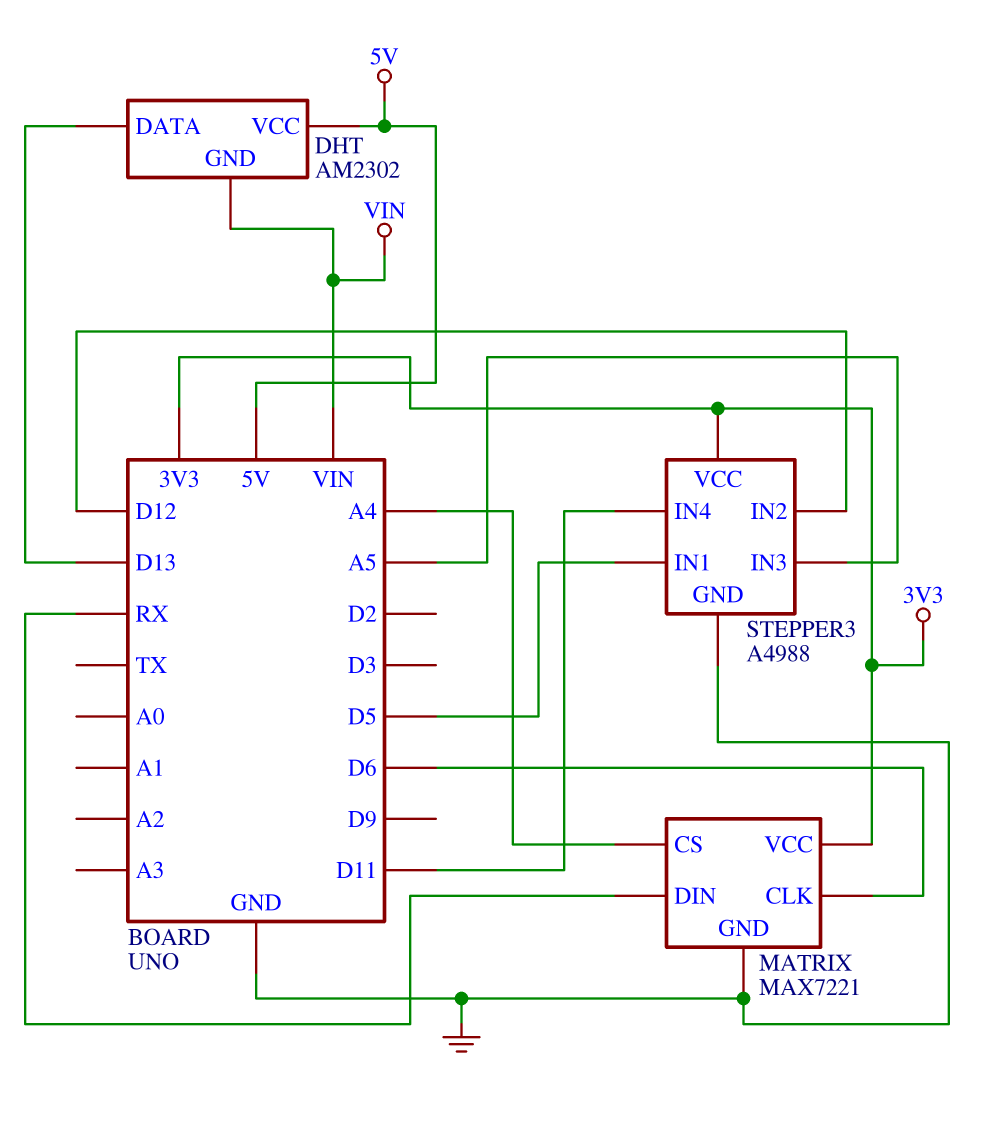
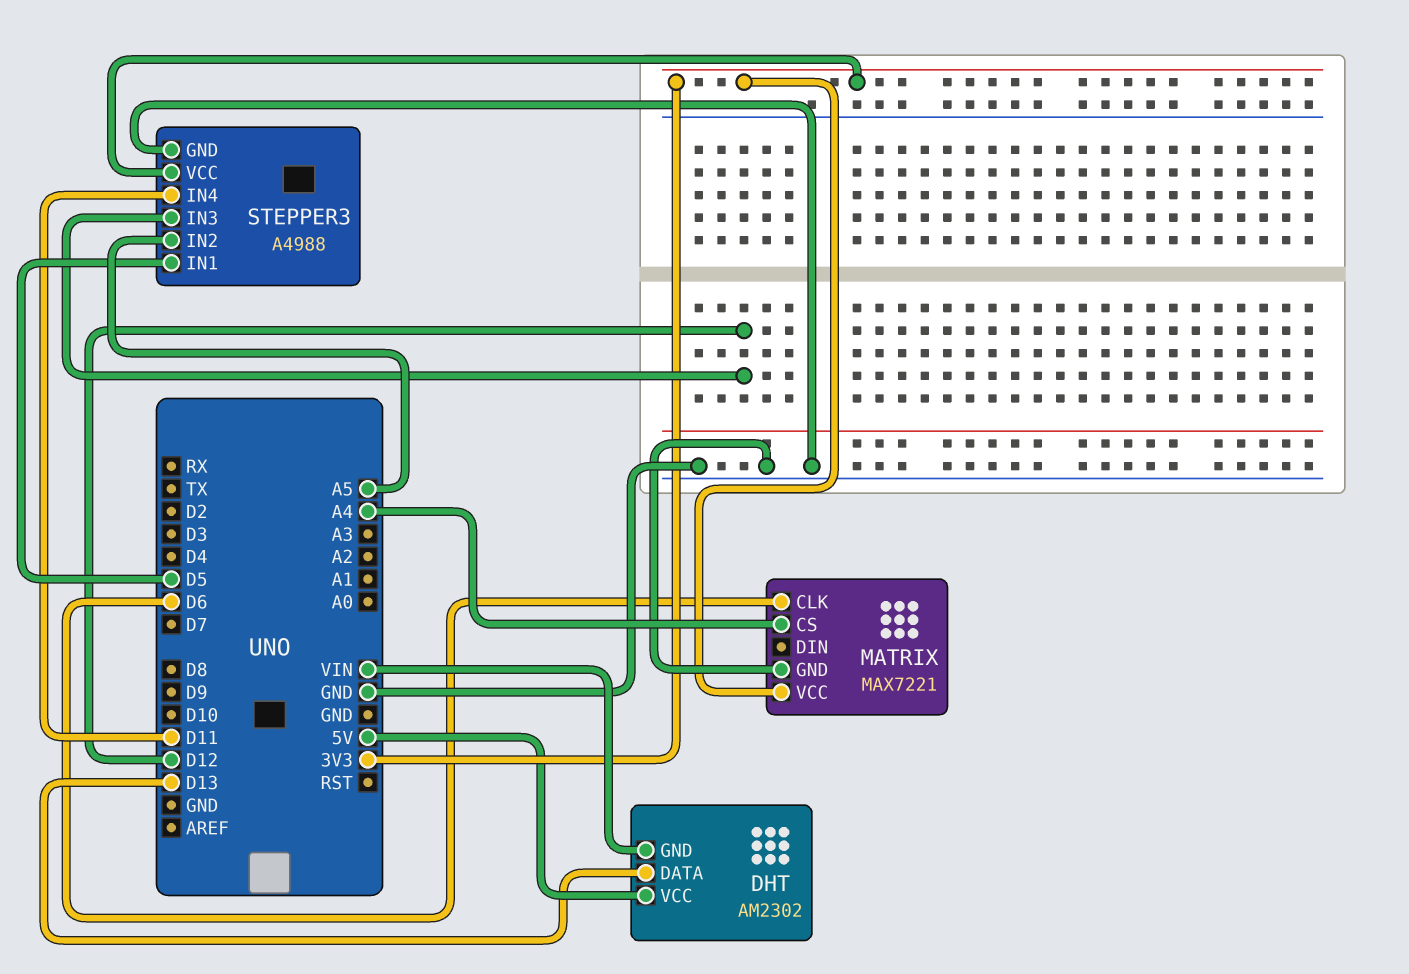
MATRIX pin DIN: RX -> none
STEPPER3 pin IN2: D12 -> A5
STEPPER3 pin IN3: A5 -> D12

